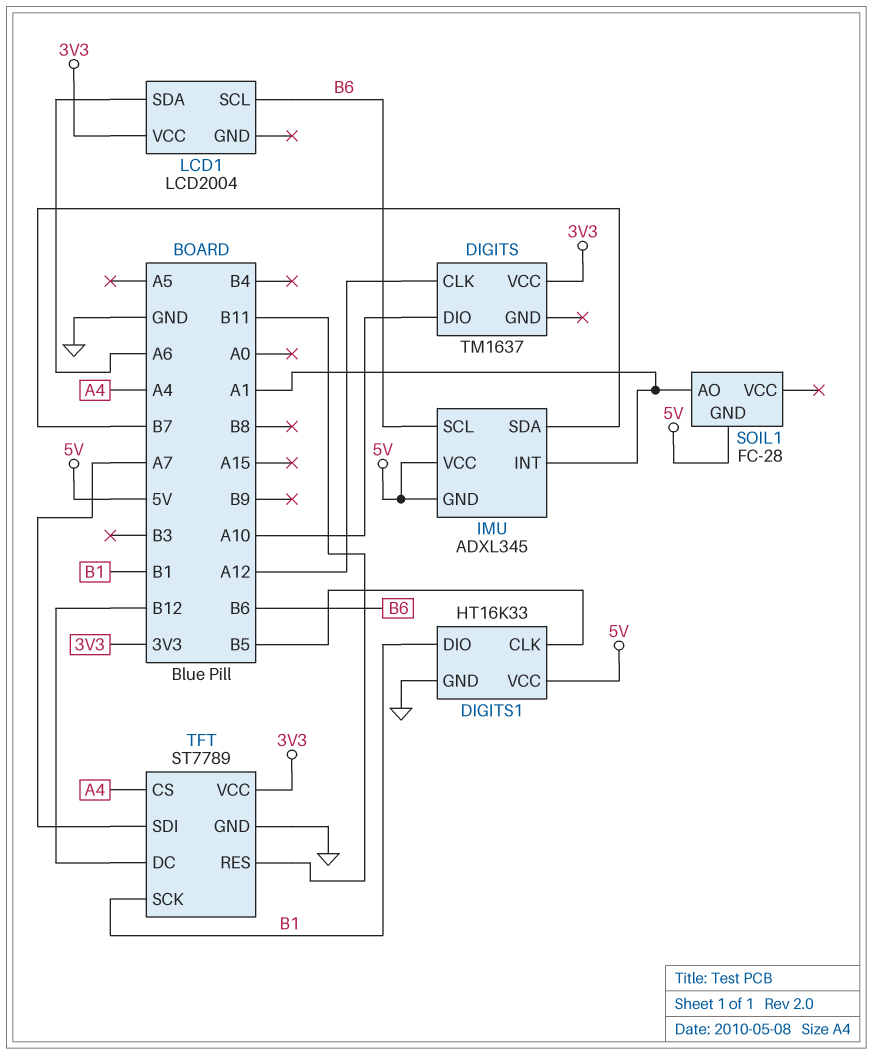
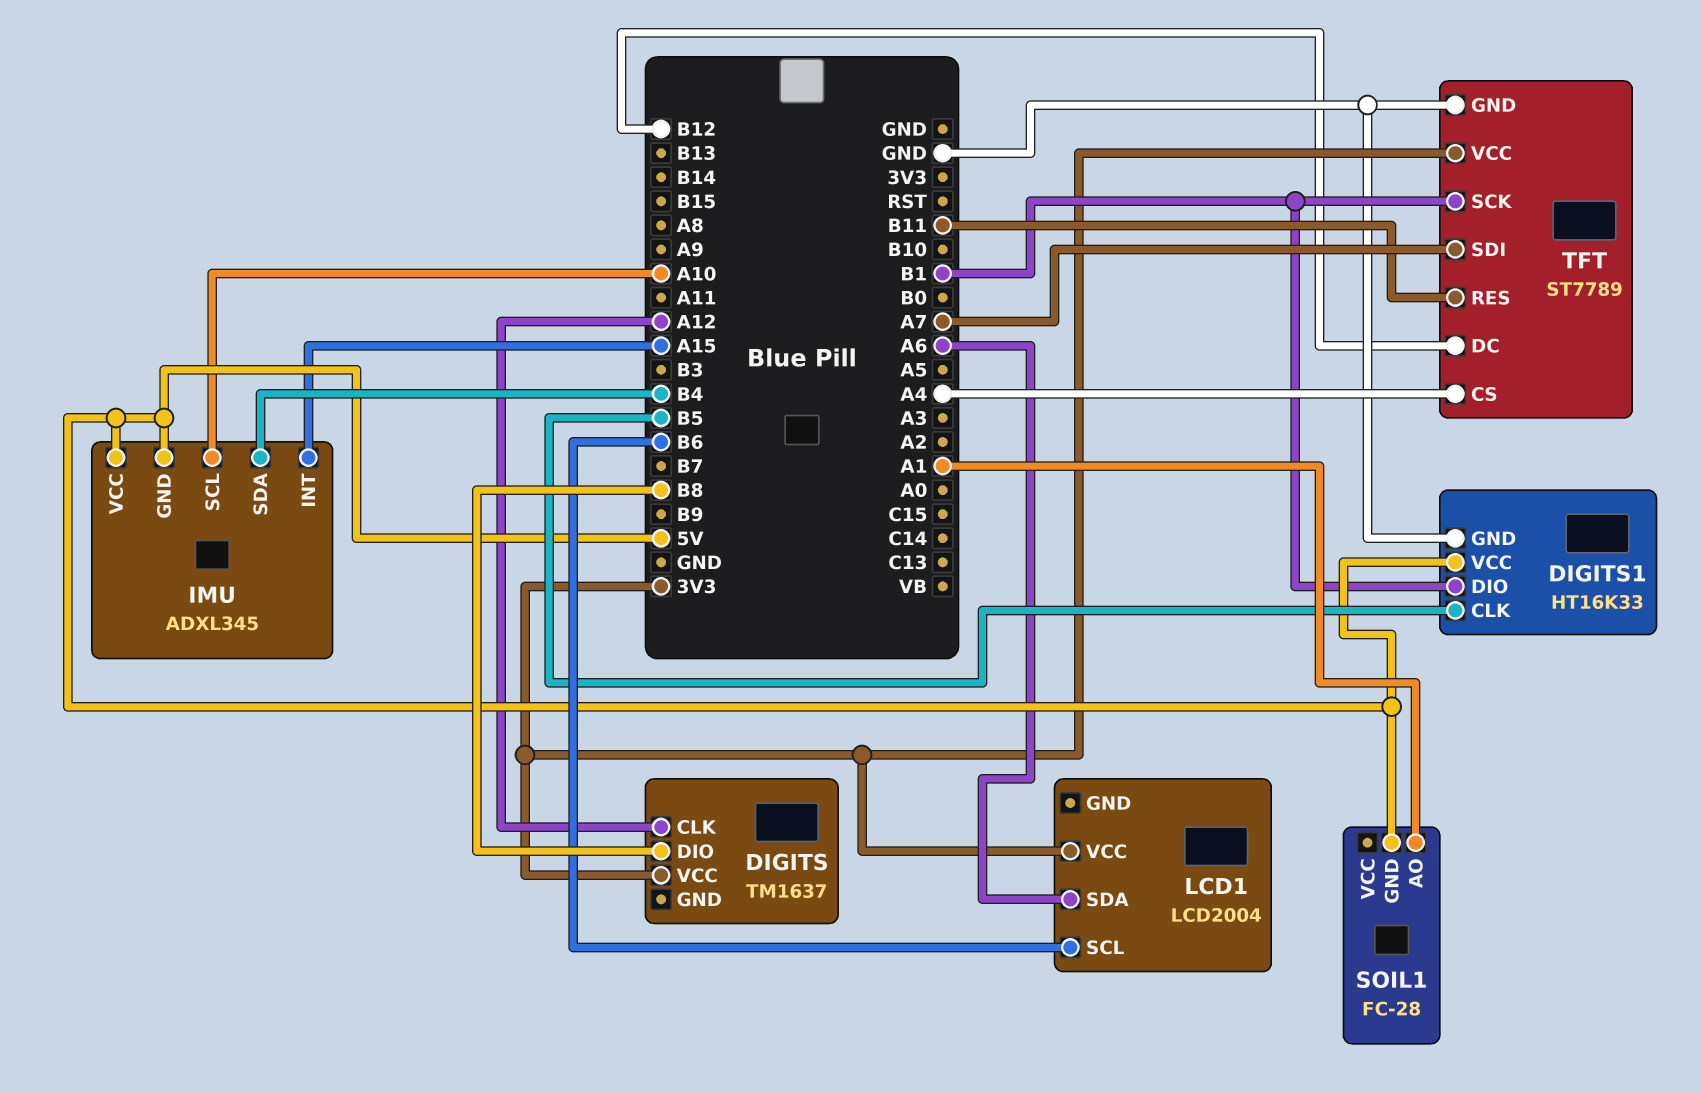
DIGITS pin DIO: A10 -> B8
IMU pin INT: A1 -> A15
IMU pin SCL: B6 -> A10
IMU pin SDA: B7 -> B4

